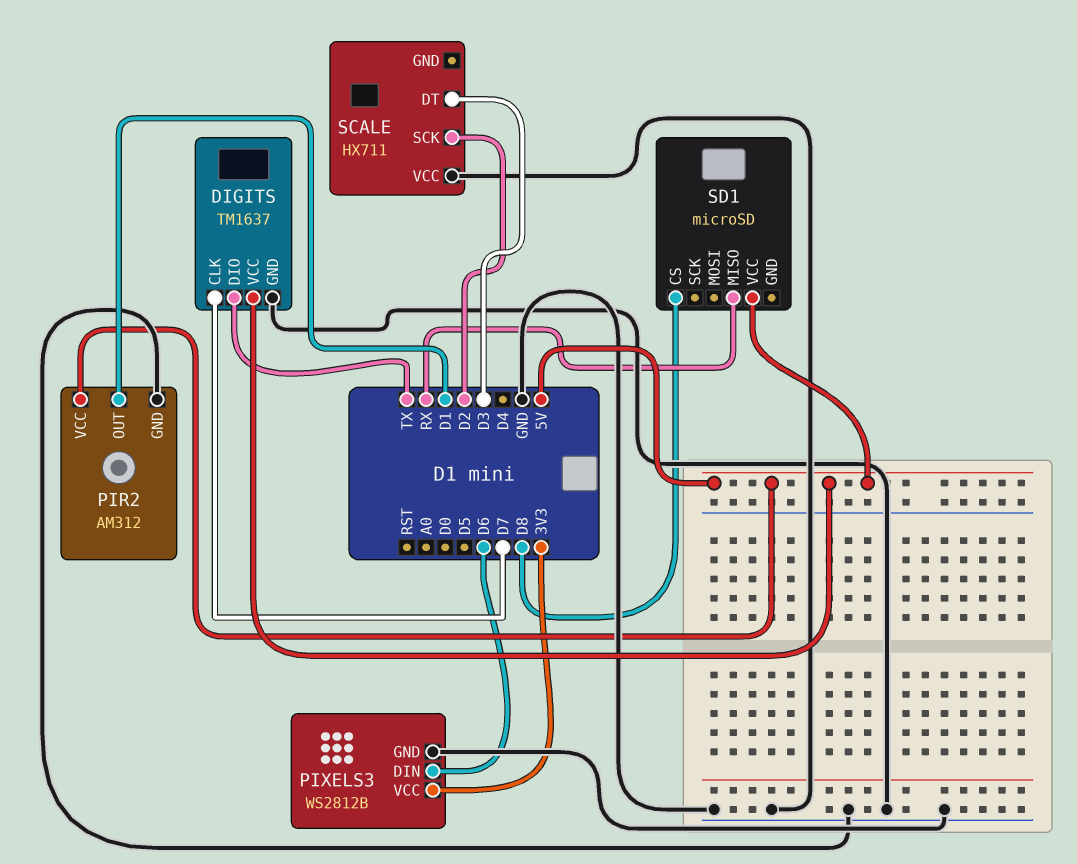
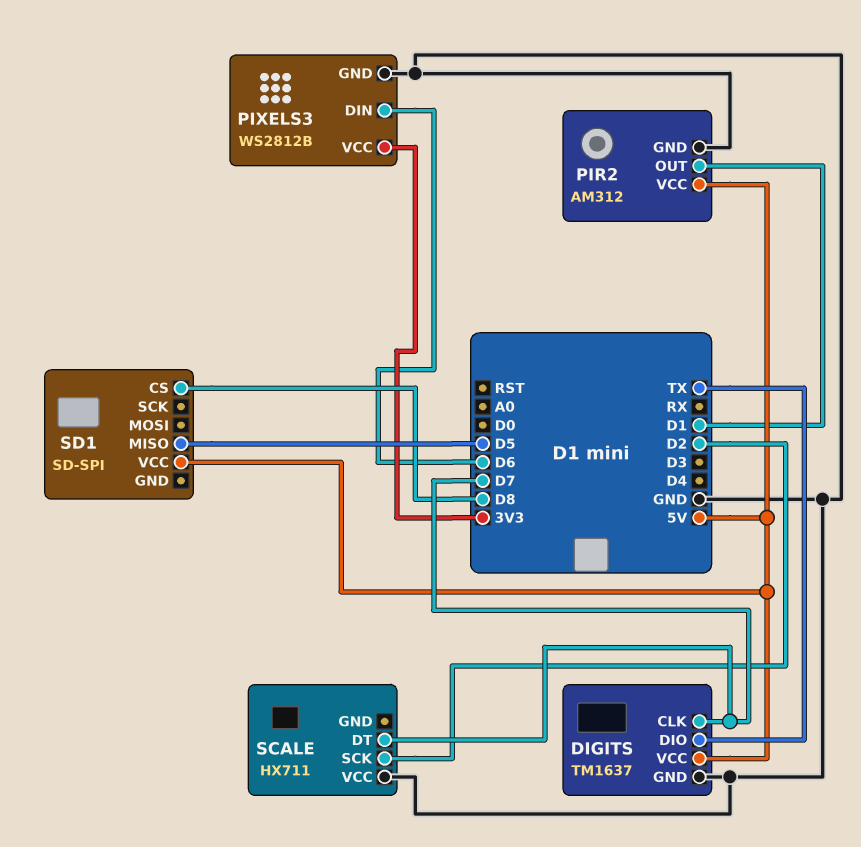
SCALE pin DT: D3 -> D7
SD1: microSD -> SD-SPI
SD1 pin MISO: RX -> D5

